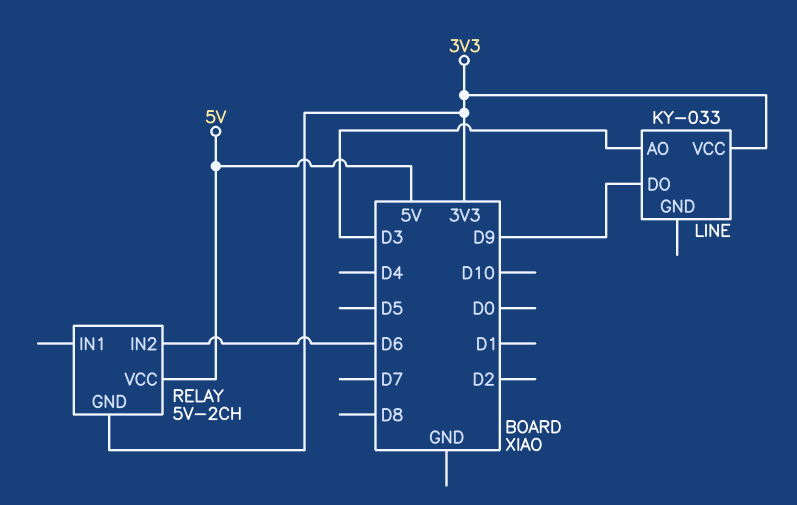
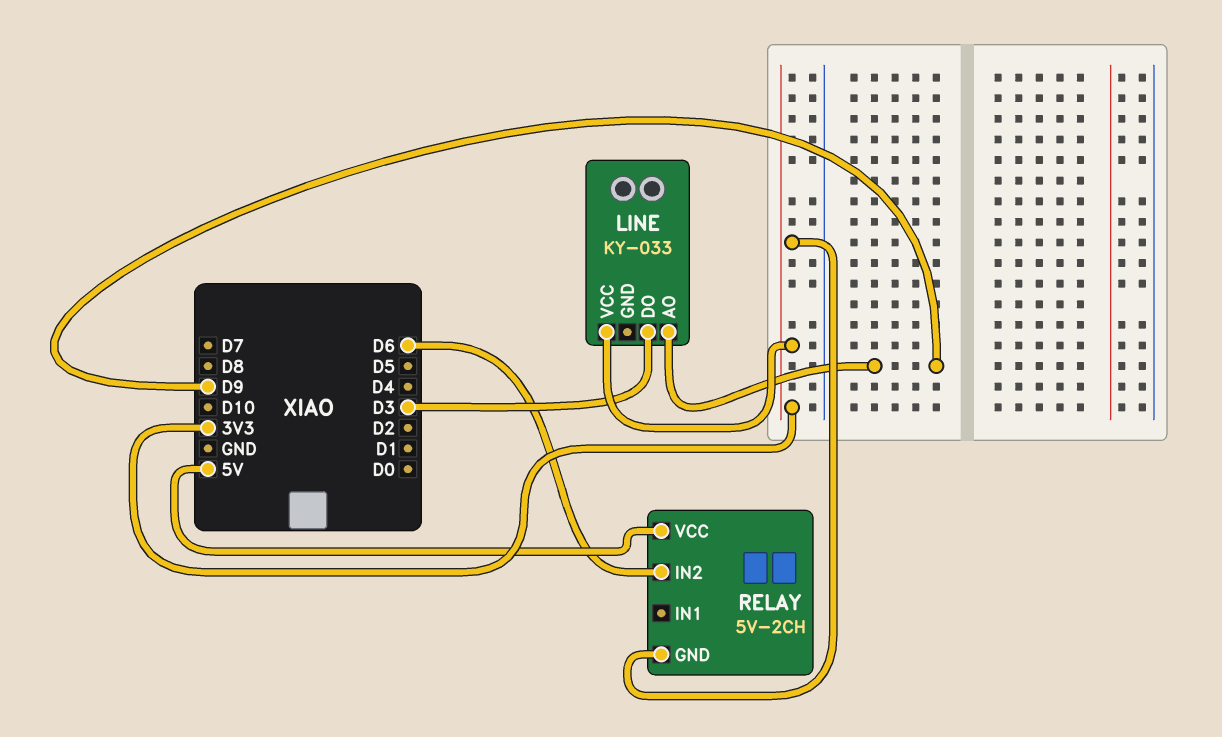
LINE pin AO: D3 -> D9
LINE pin DO: D9 -> D3

